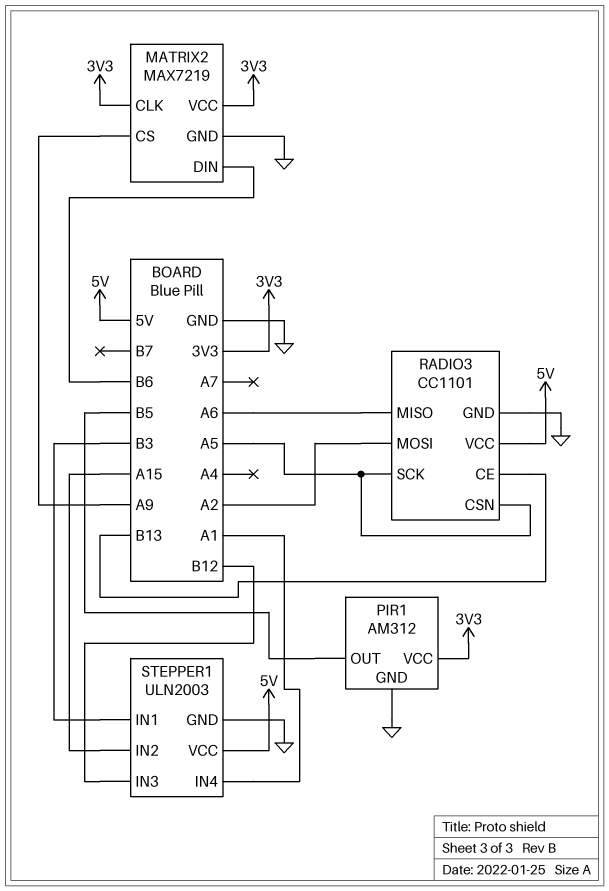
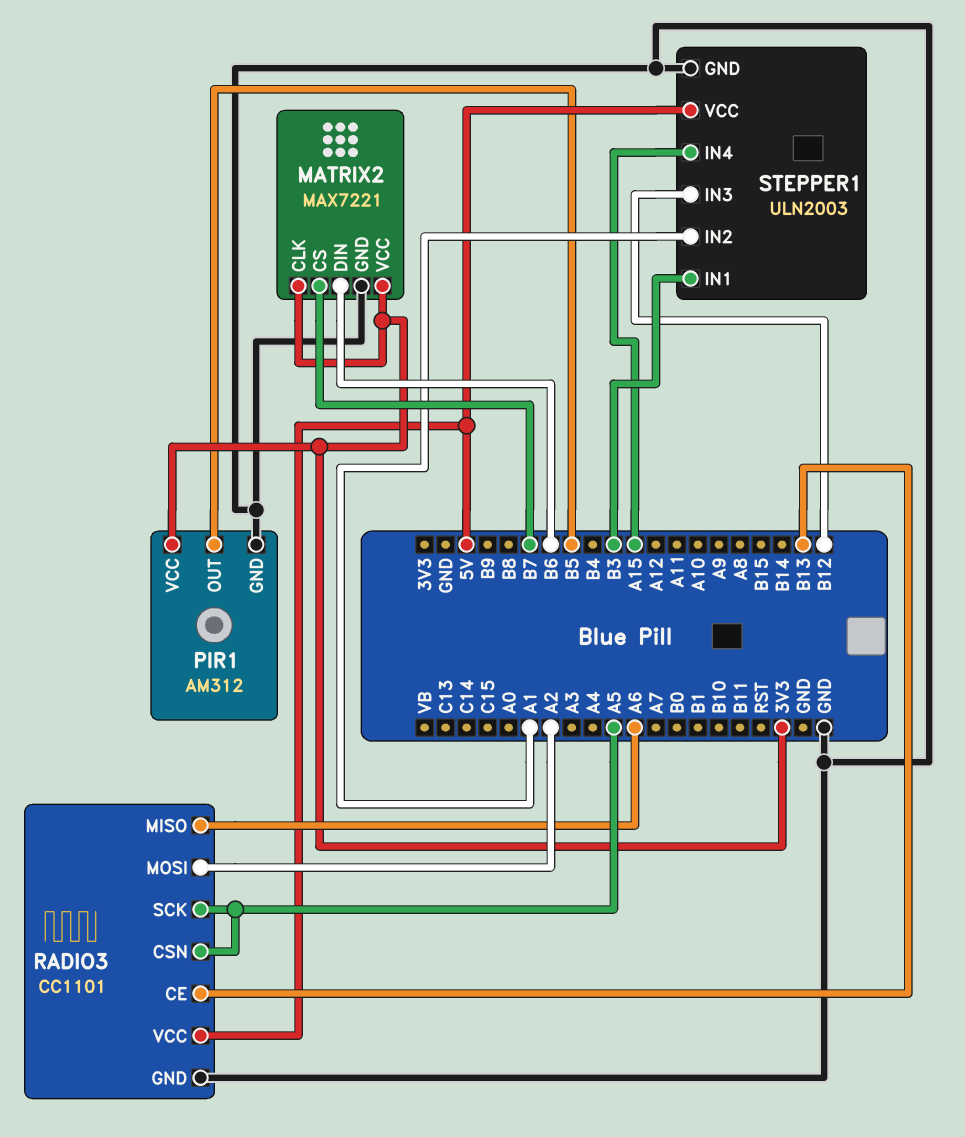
MATRIX2: MAX7219 -> MAX7221
MATRIX2 pin CS: A9 -> B7
STEPPER1 pin IN2: A15 -> A1
STEPPER1 pin IN4: A1 -> A15

